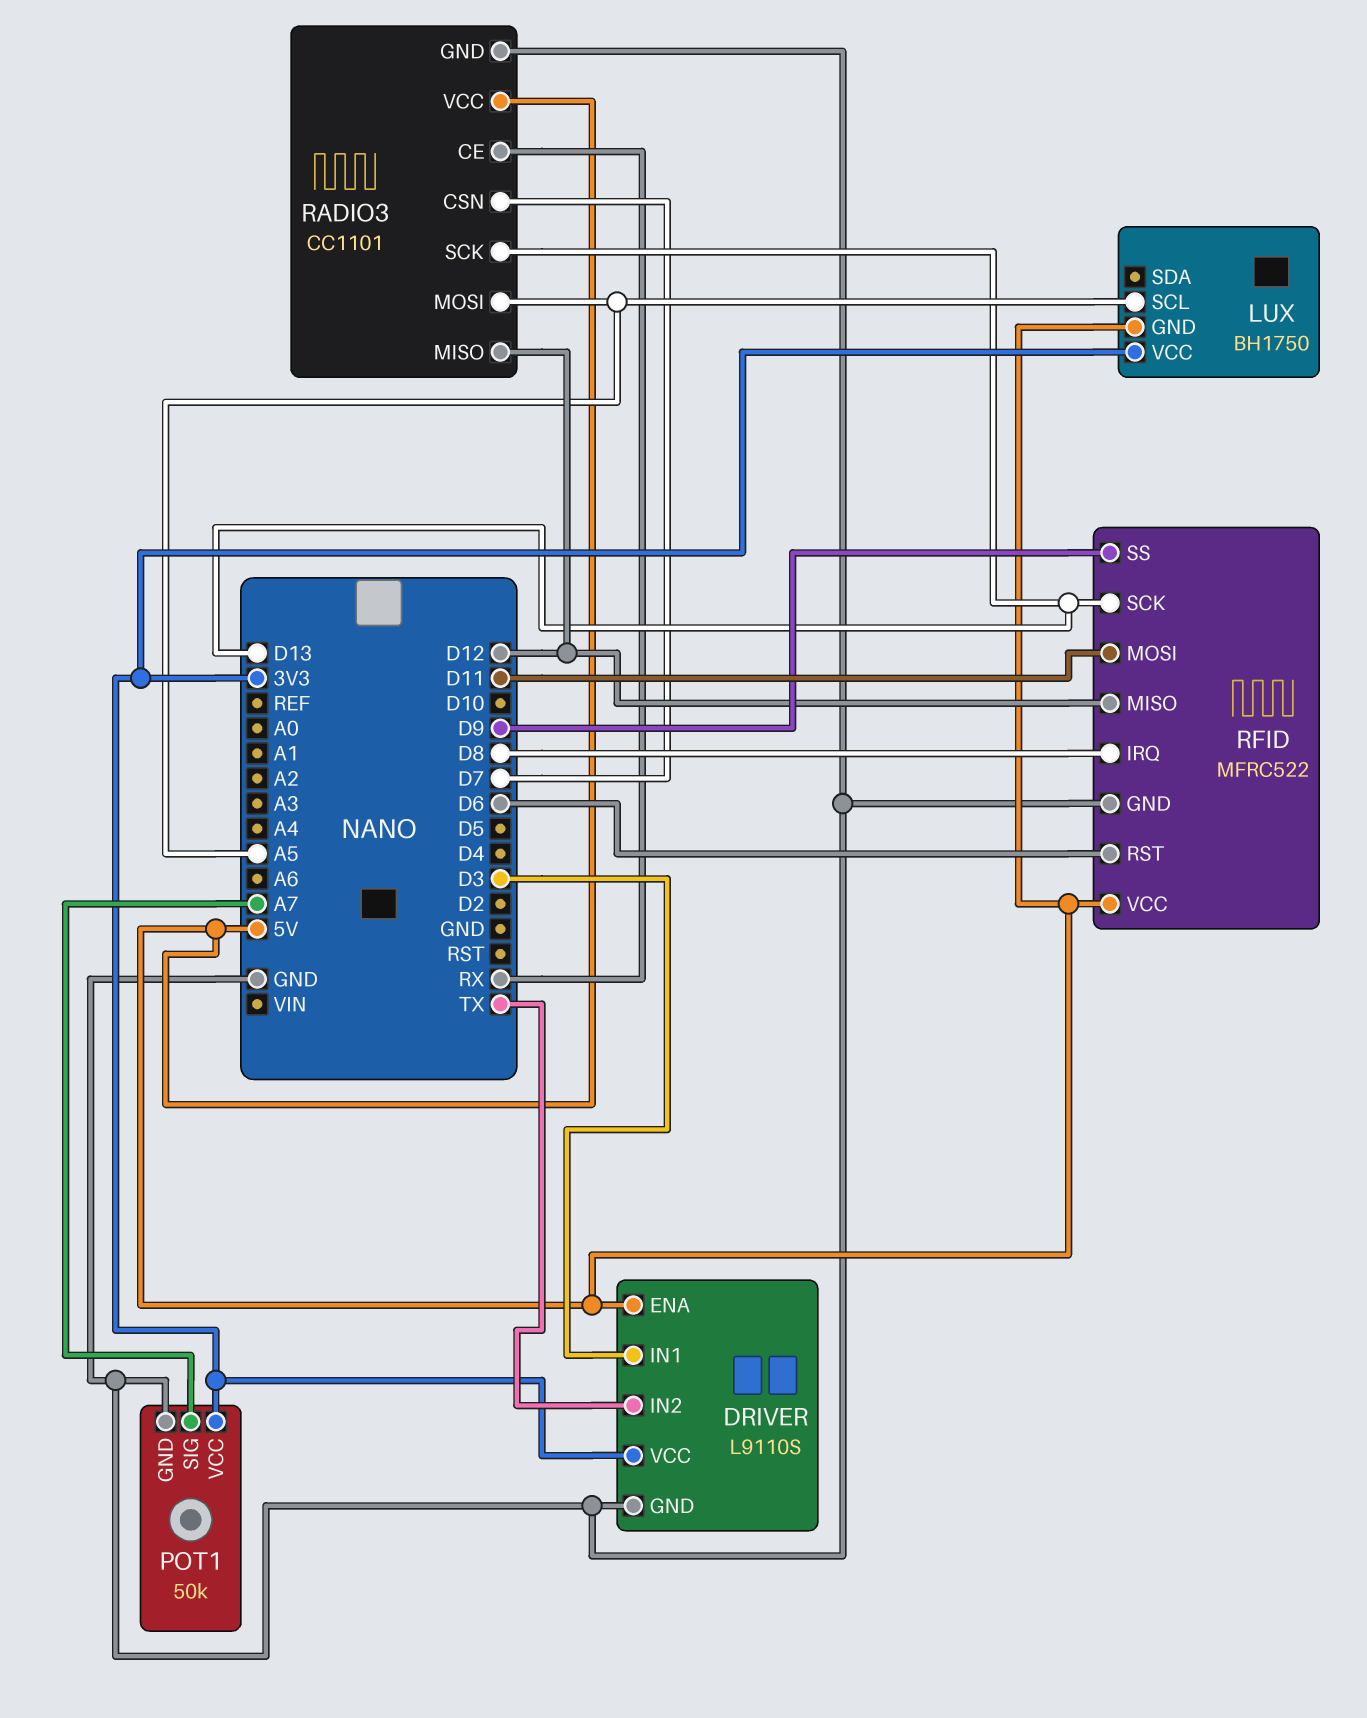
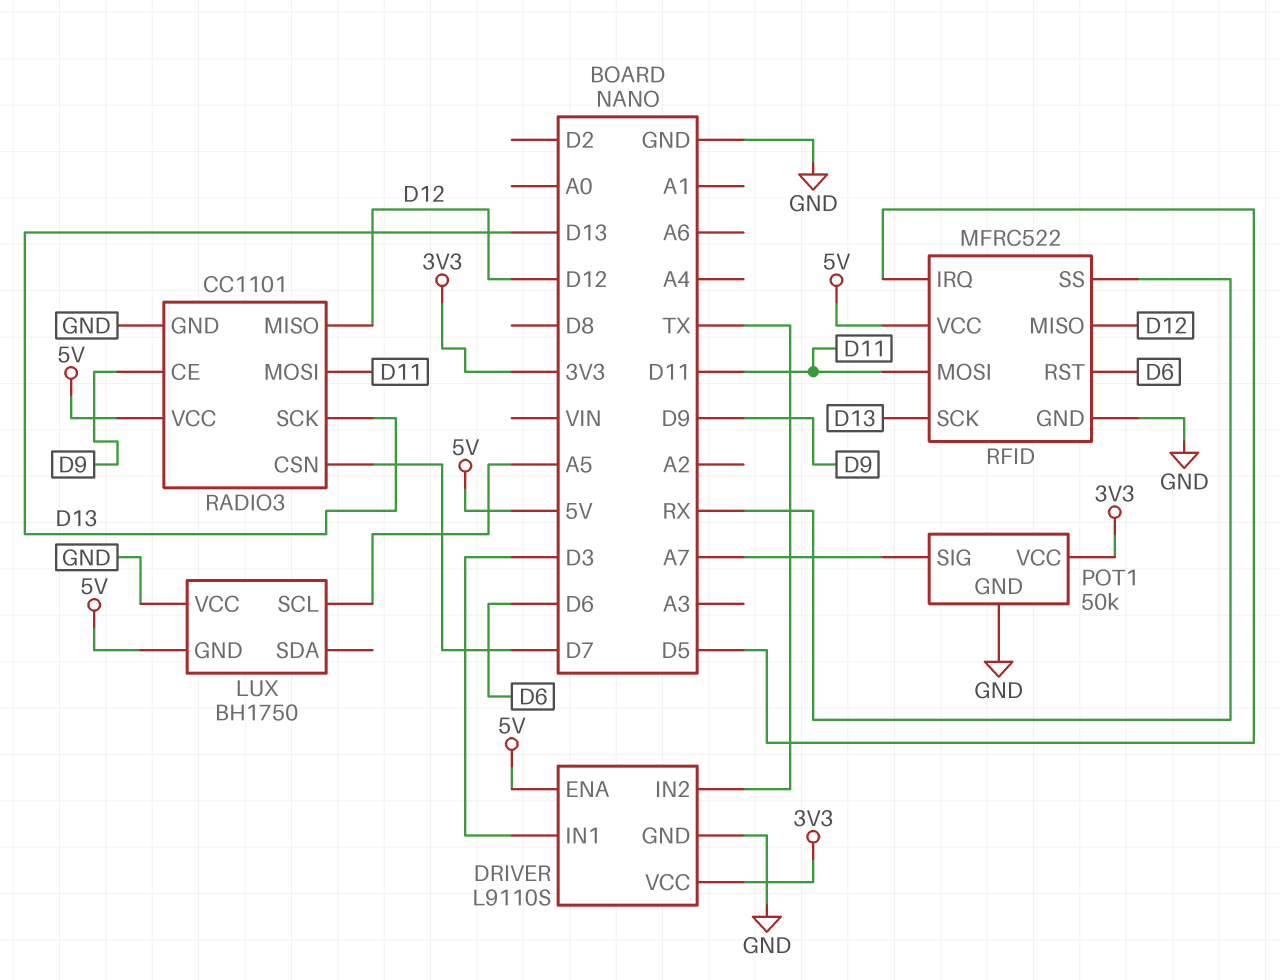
LUX pin VCC: 3V3 -> GND
RADIO3 pin CE: RX -> D9
RADIO3 pin MOSI: A5 -> D11
RFID pin IRQ: D8 -> D5
RFID pin SS: D9 -> RX

